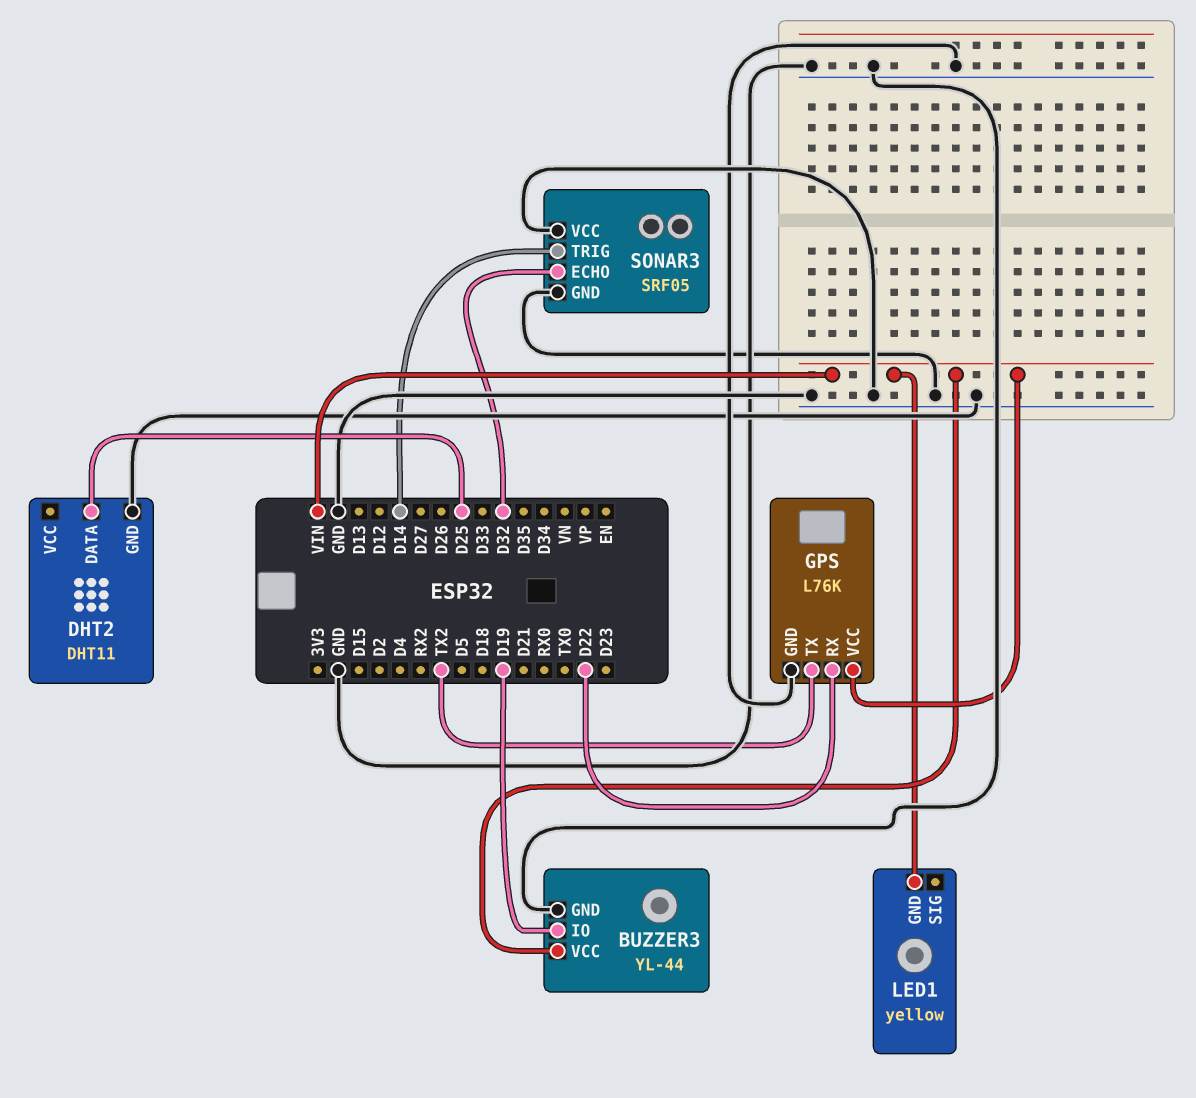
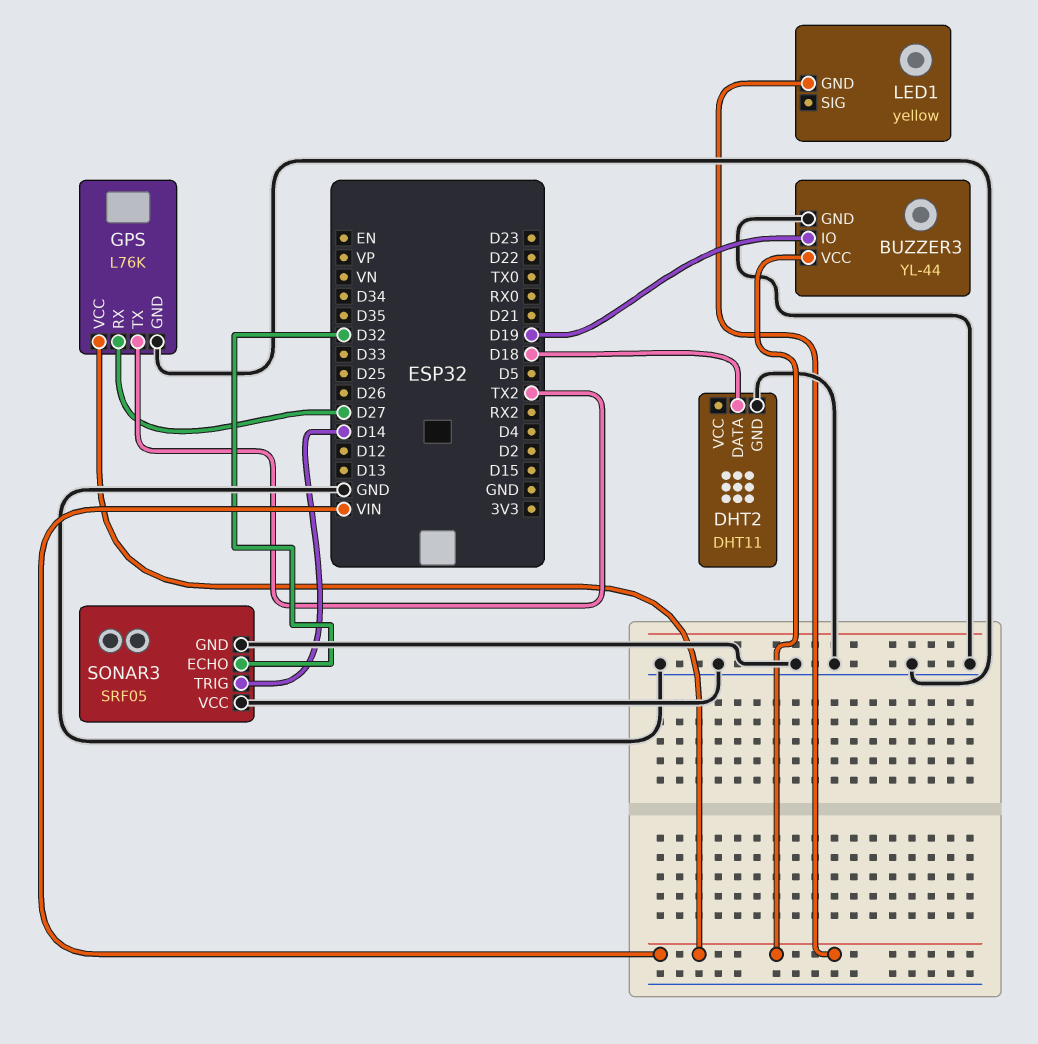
DHT2 pin DATA: D25 -> D18
GPS pin RX: D22 -> D27

